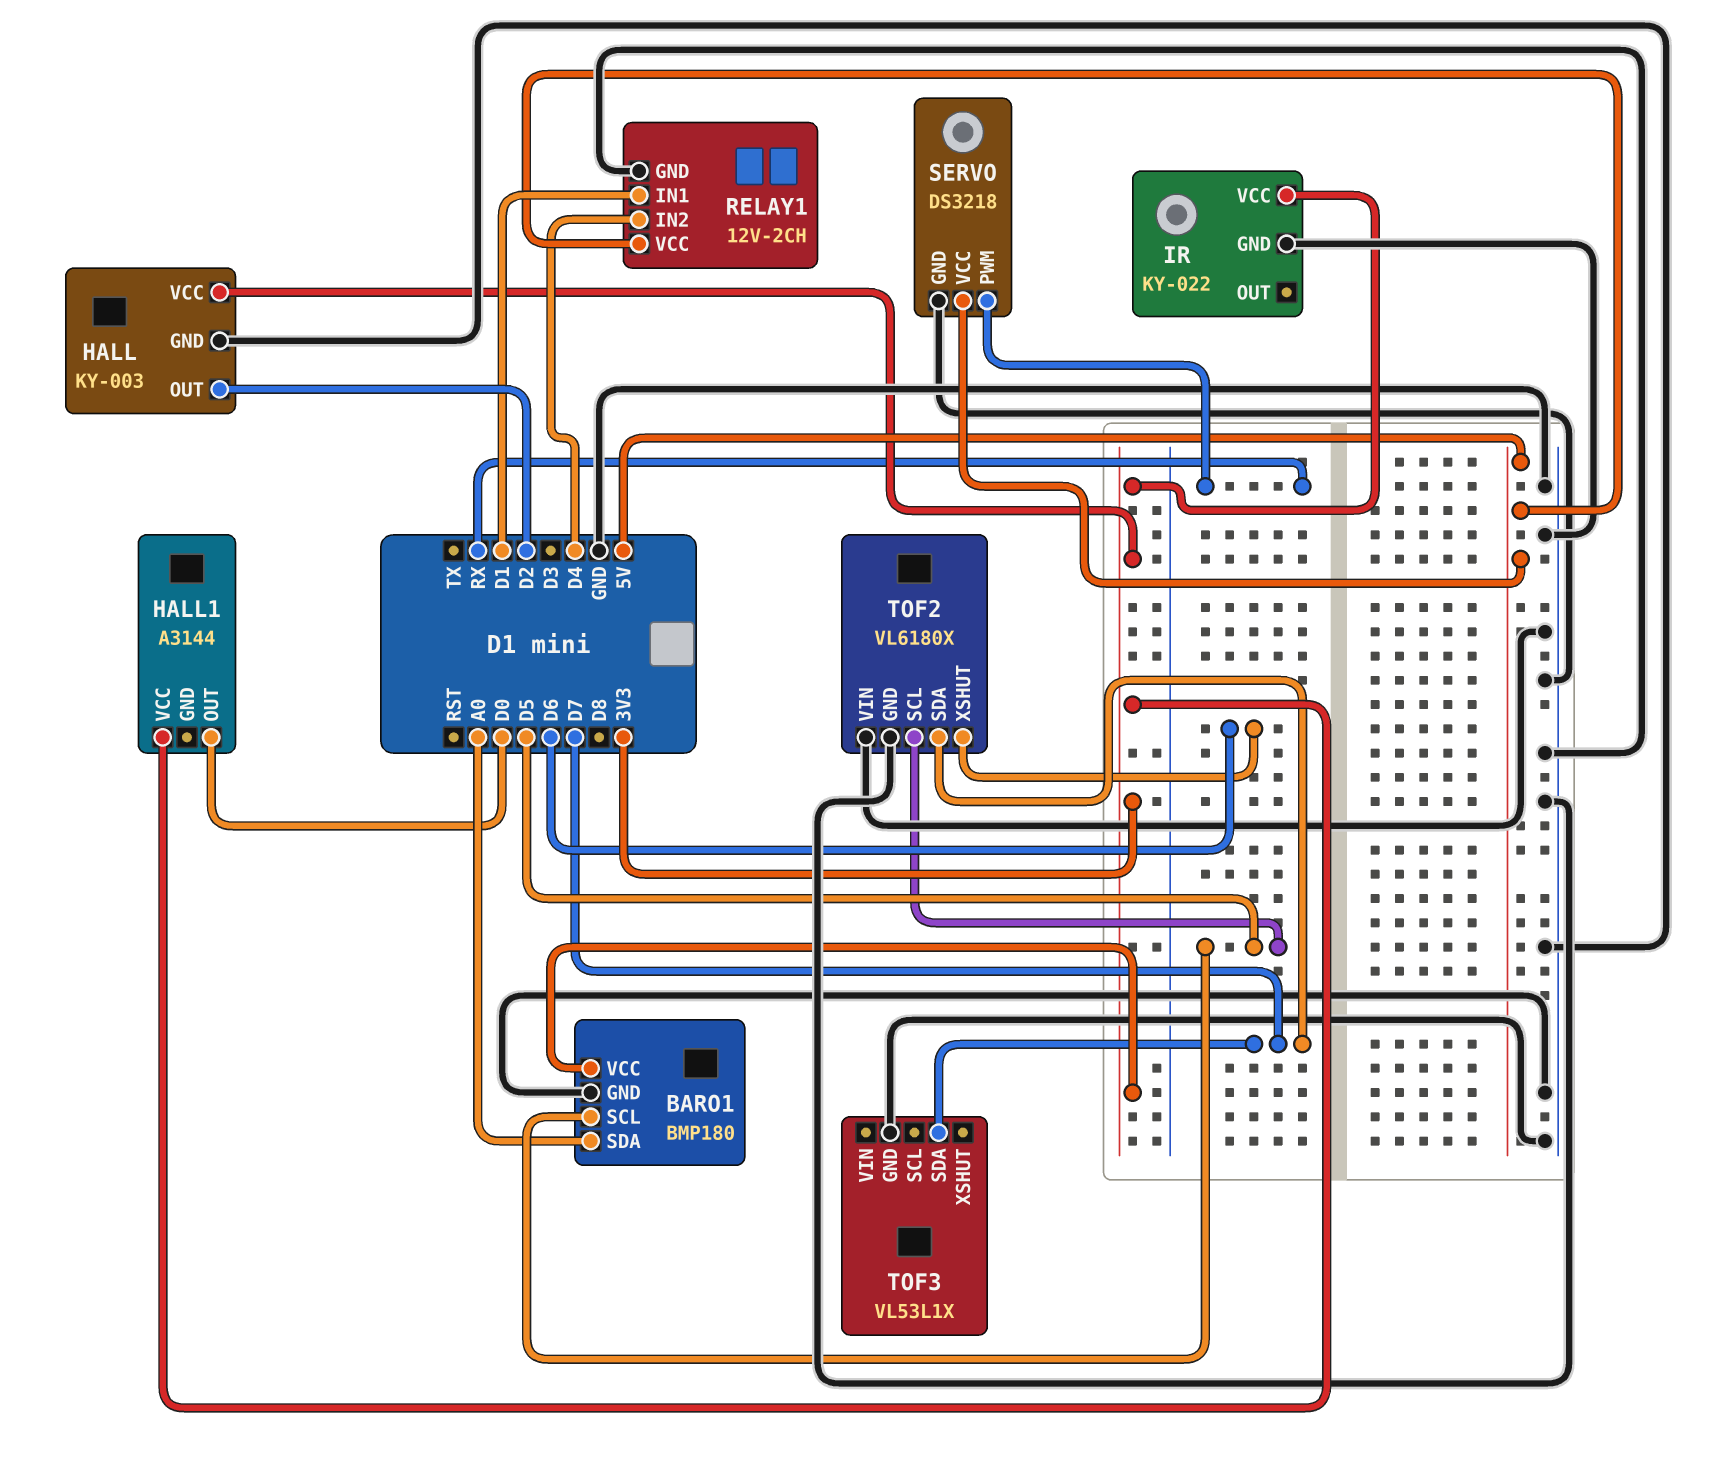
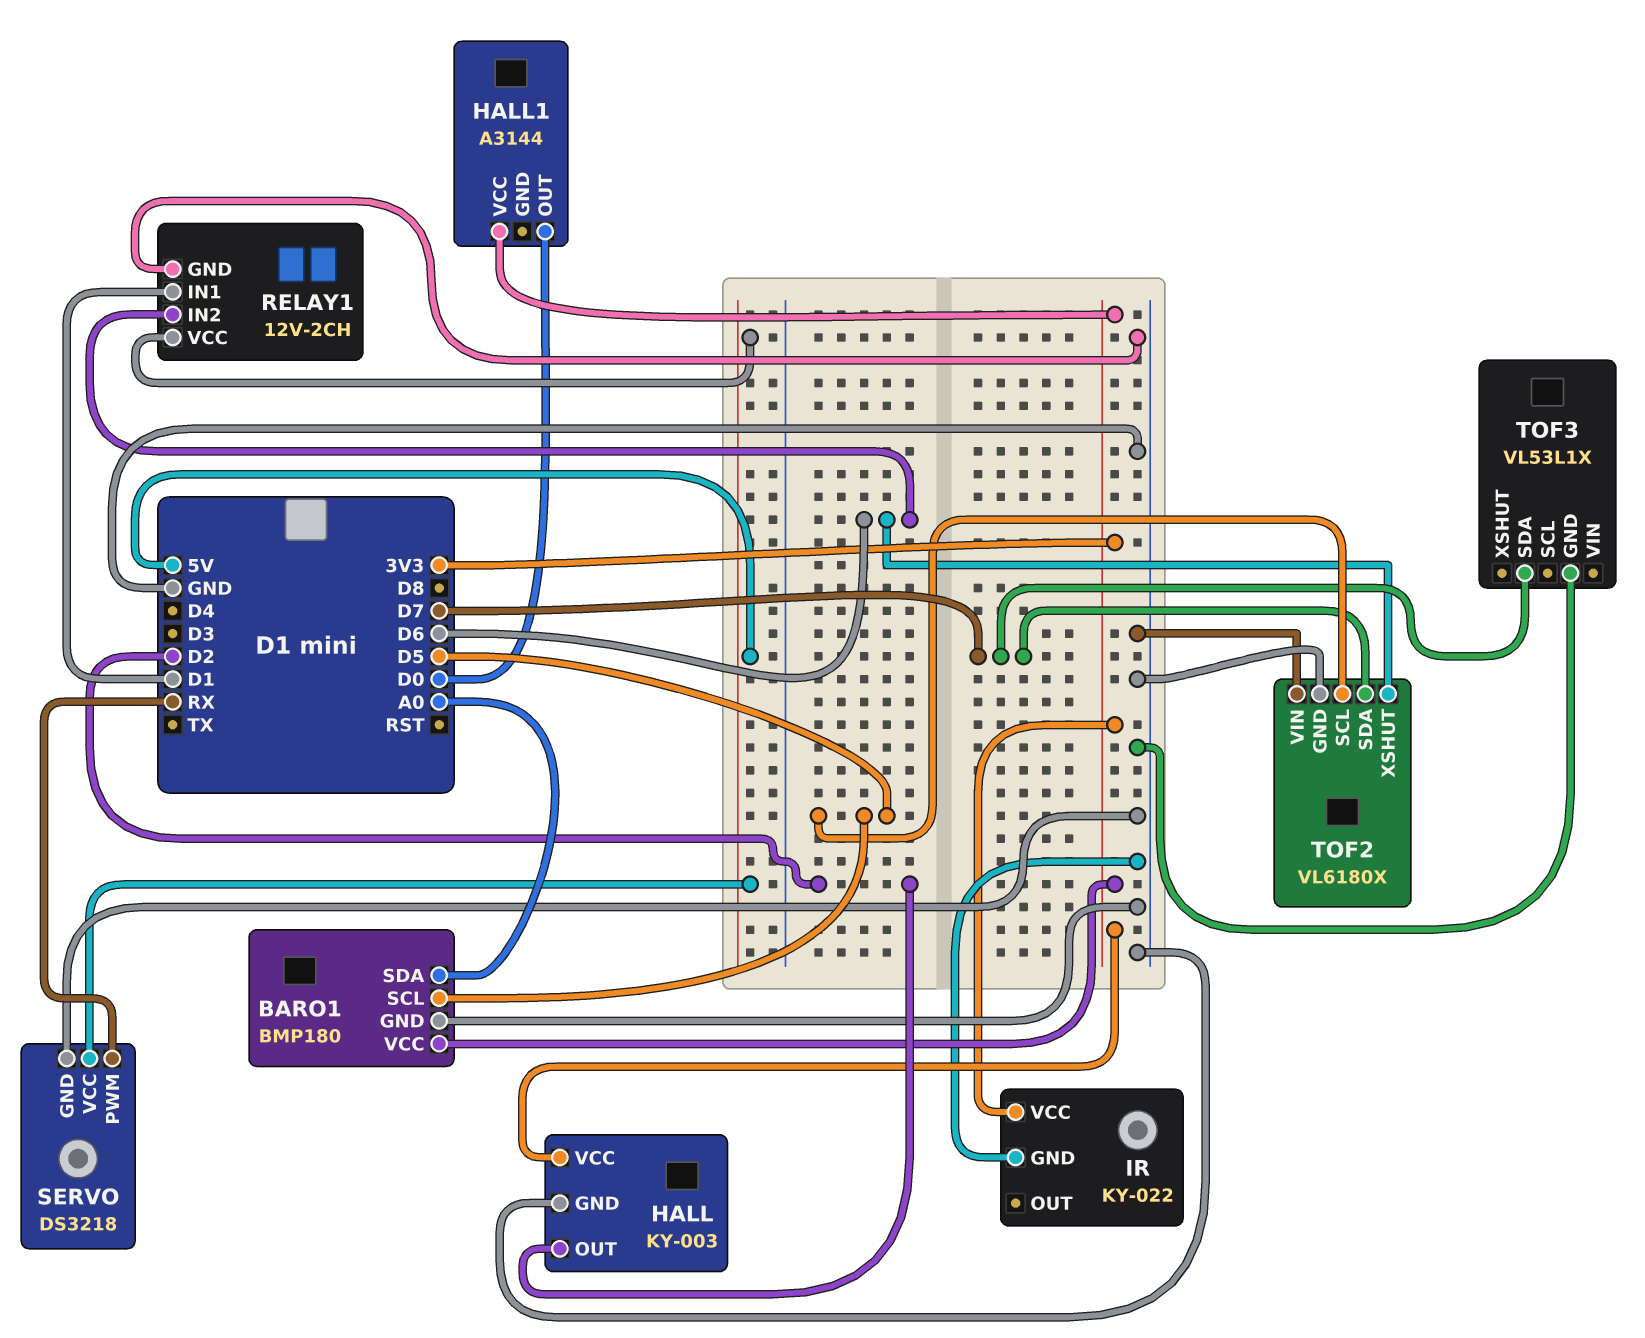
RELAY1 pin IN2: D4 -> D6

